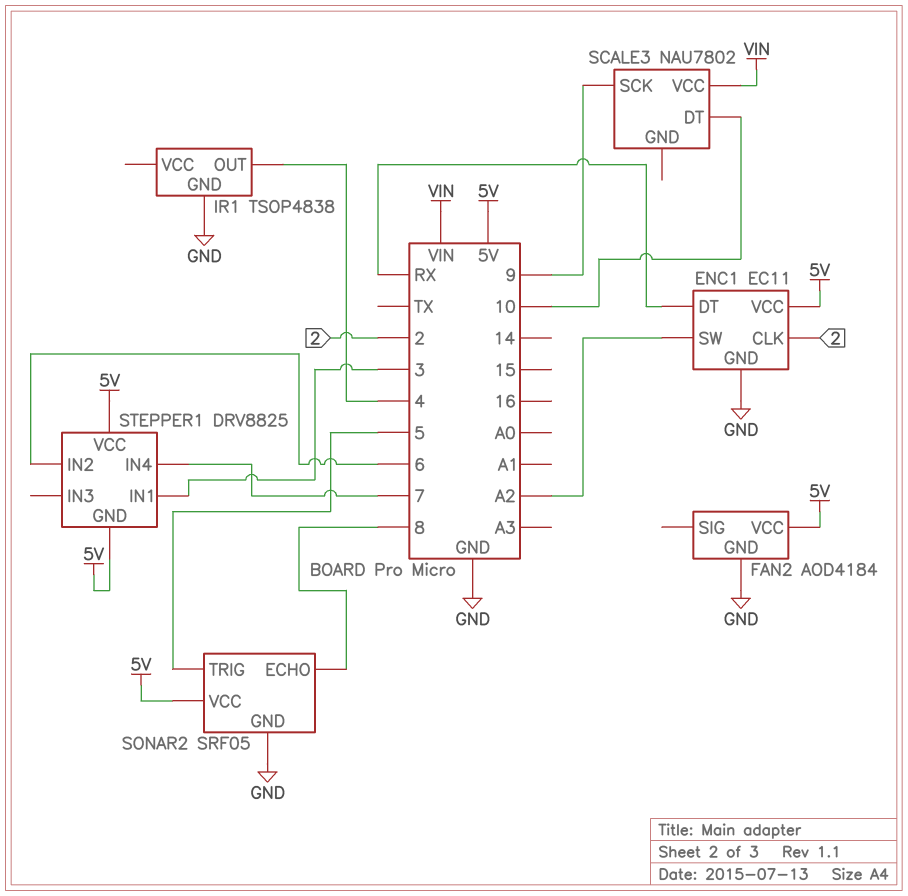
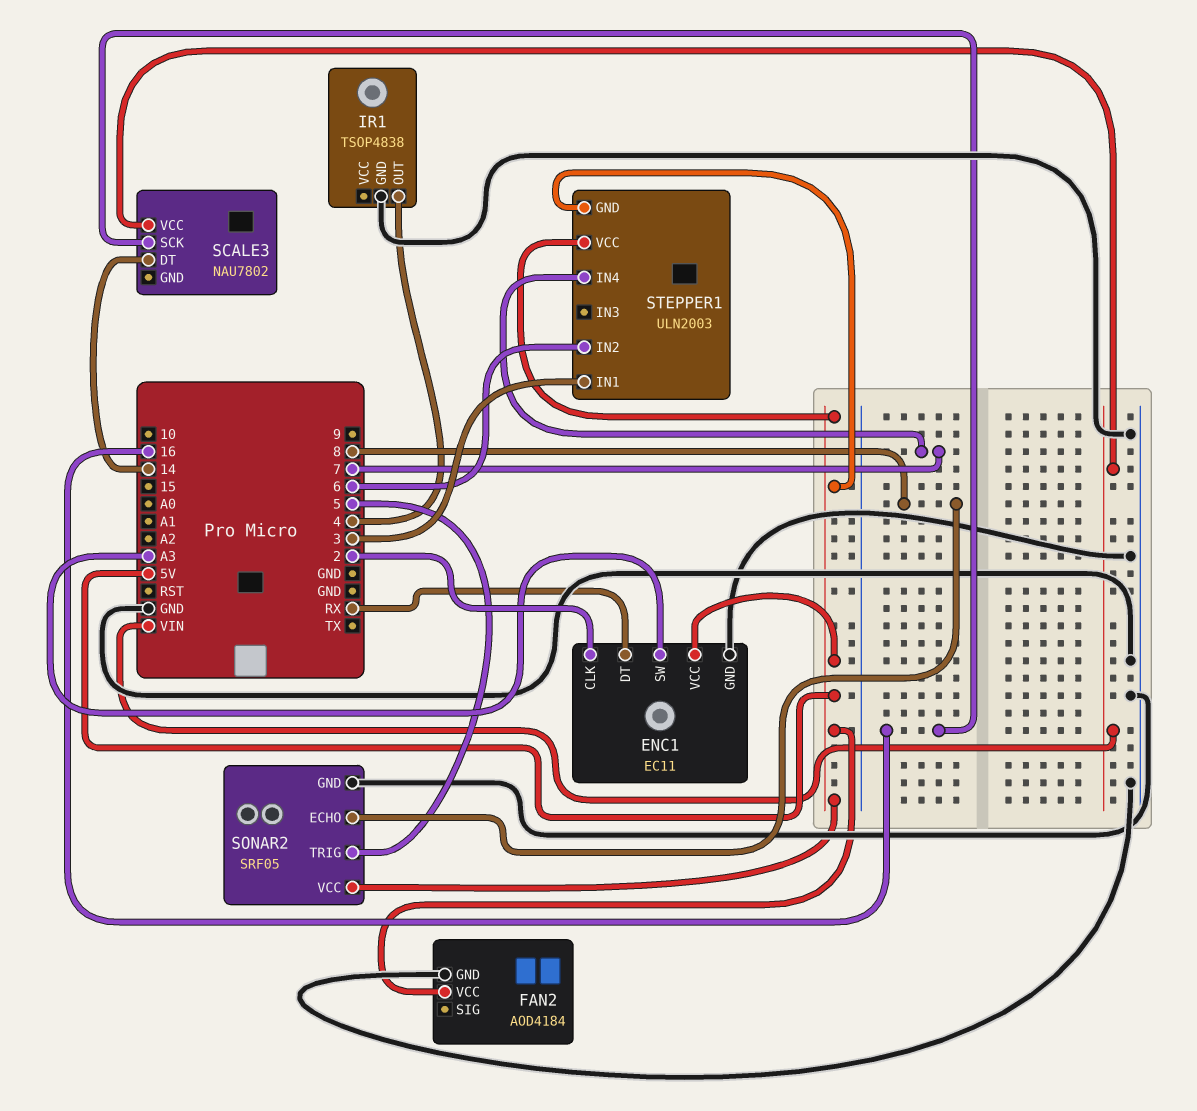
ENC1 pin SW: A2 -> A3
SCALE3 pin DT: 10 -> 14
SCALE3 pin SCK: 9 -> 16
STEPPER1: DRV8825 -> ULN2003

